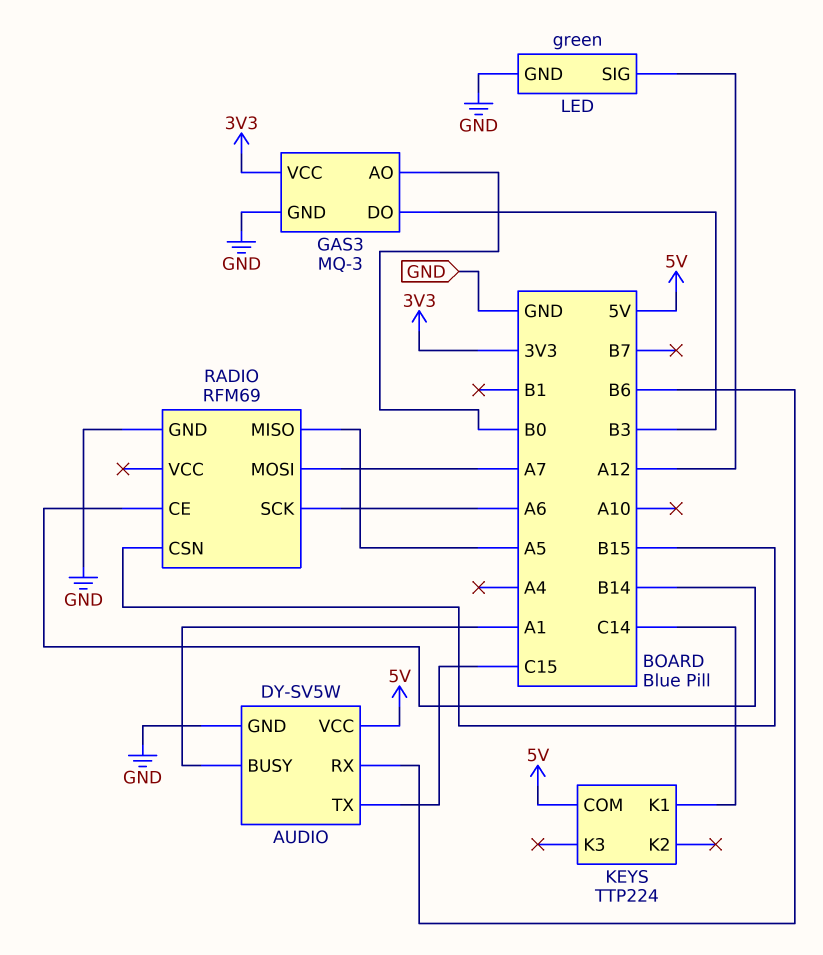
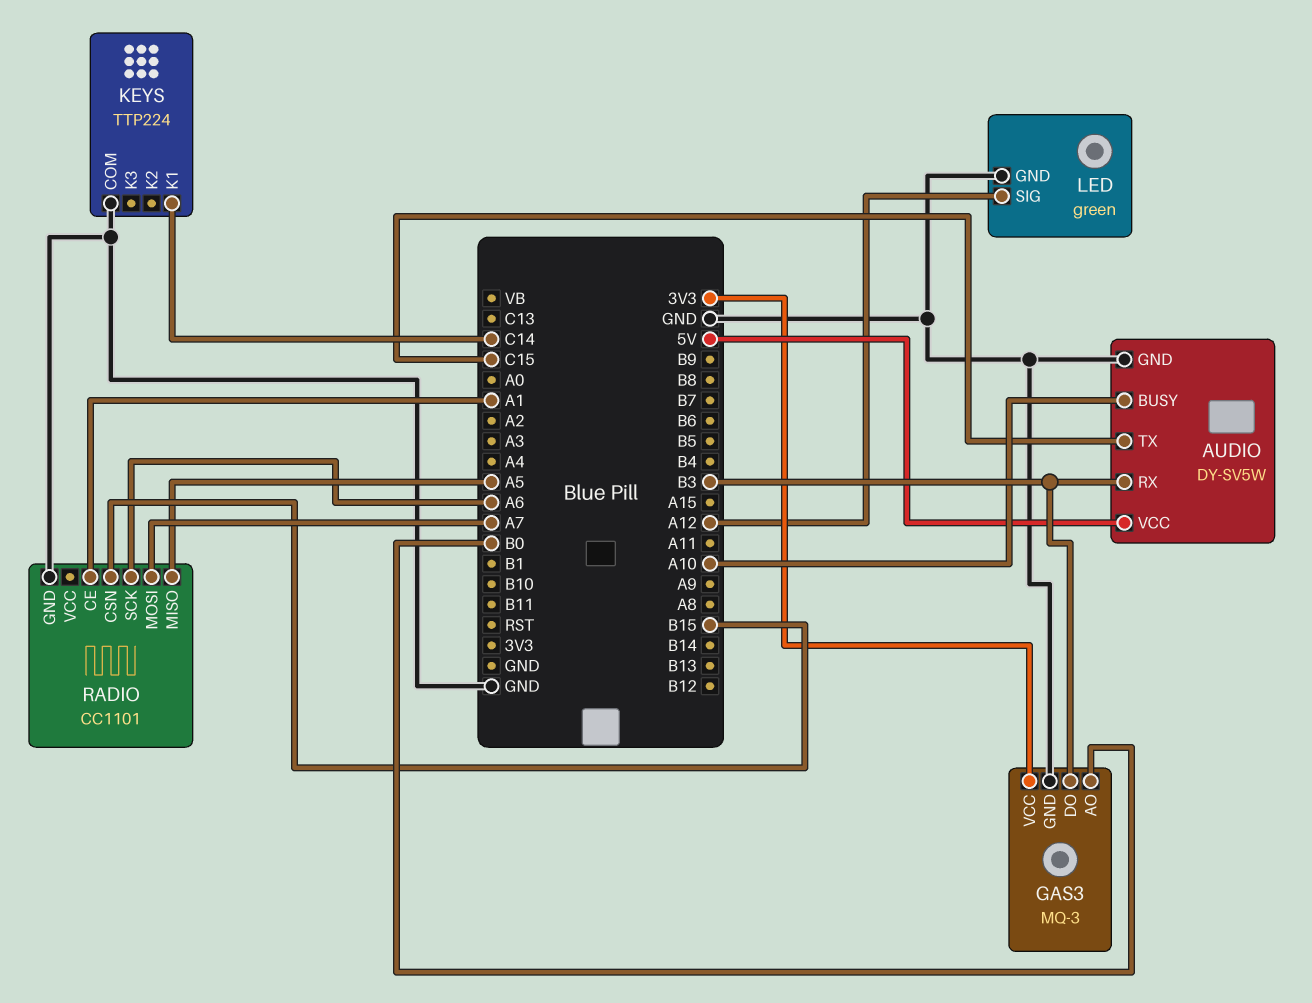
AUDIO pin BUSY: A1 -> A10
AUDIO pin RX: B6 -> B3
KEYS pin COM: 5V -> GND
RADIO: RFM69 -> CC1101
RADIO pin CE: B14 -> A1

